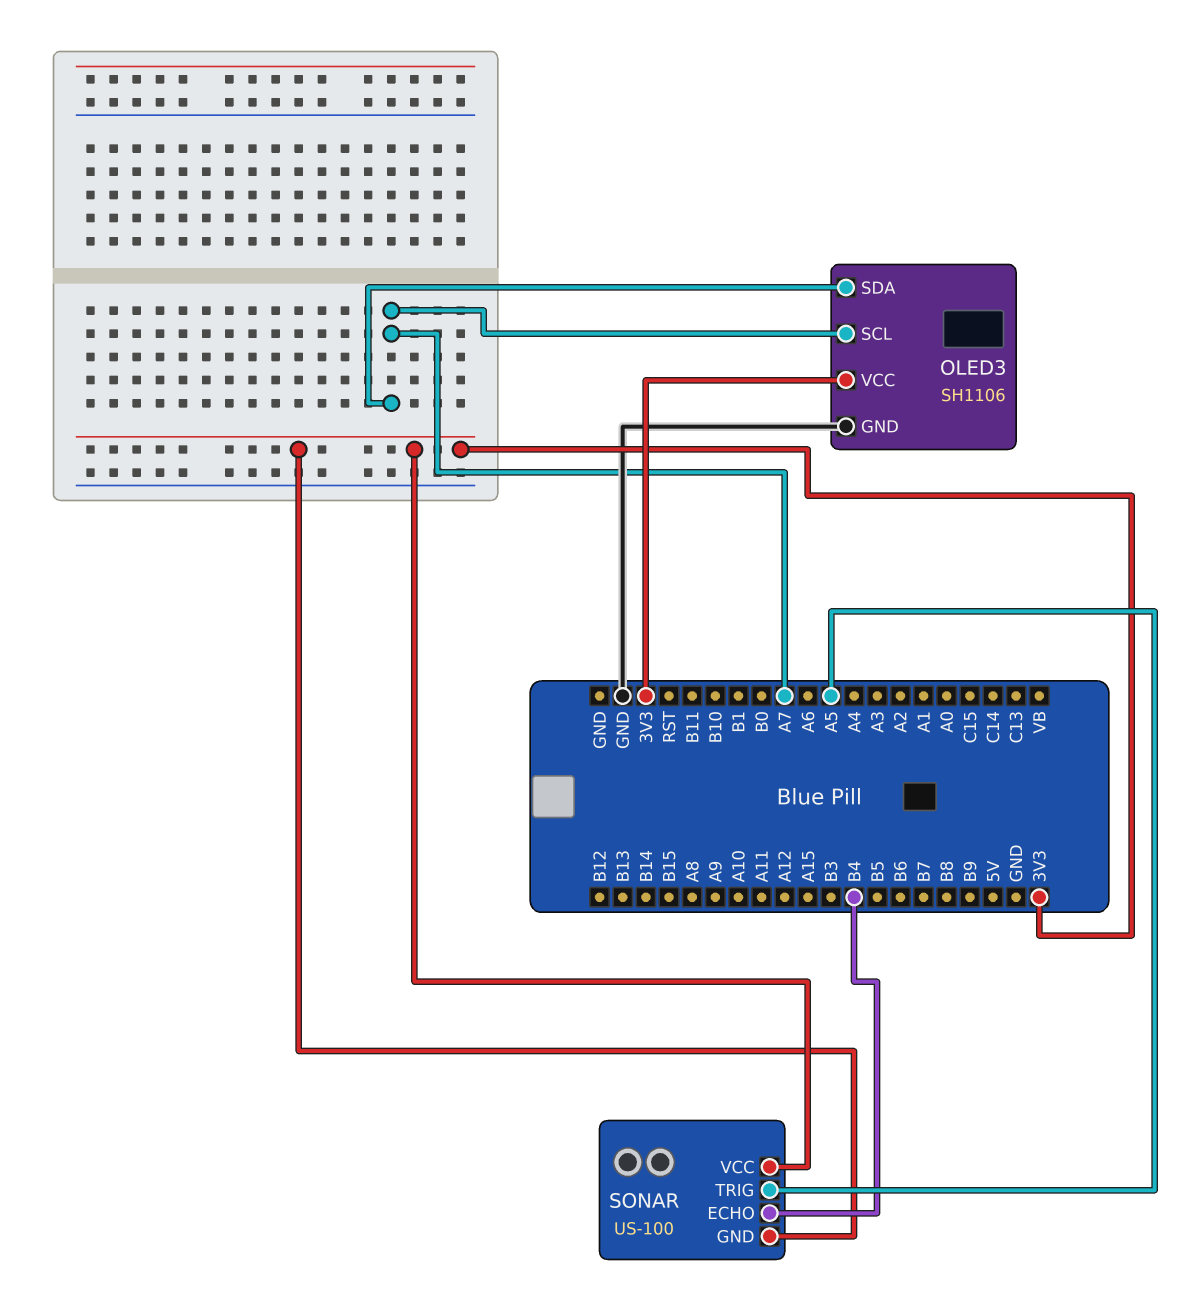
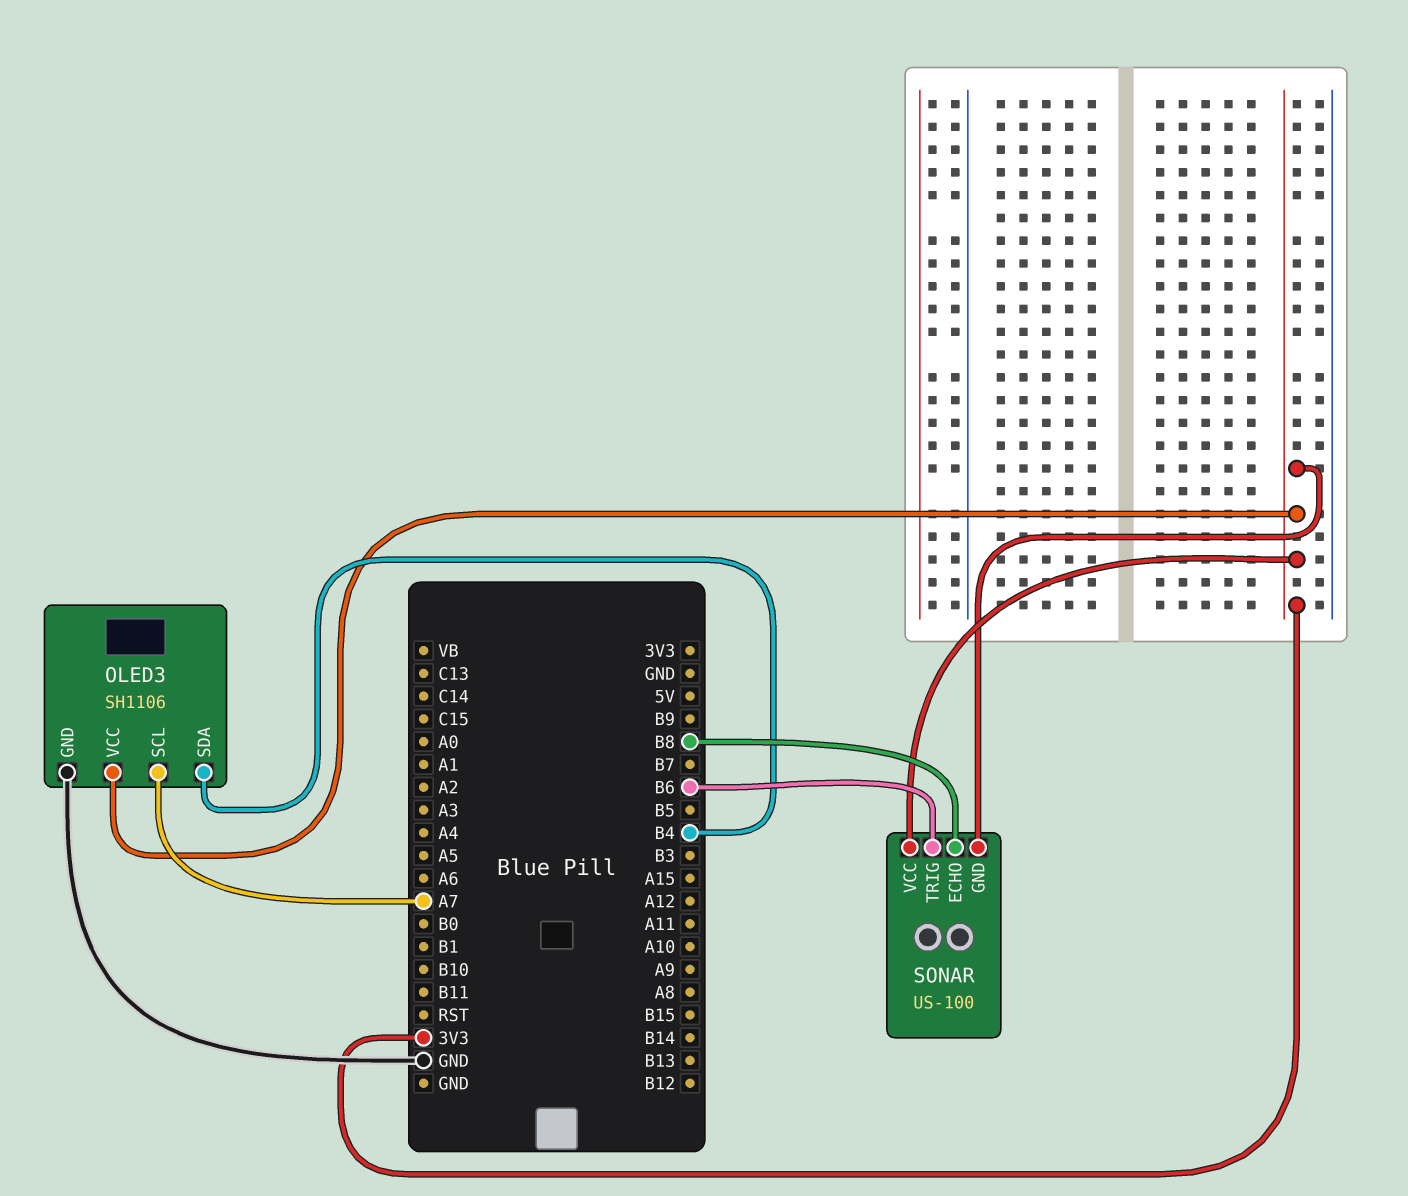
OLED3 pin SDA: A7 -> B4
SONAR pin ECHO: B4 -> B8
SONAR pin TRIG: A5 -> B6

